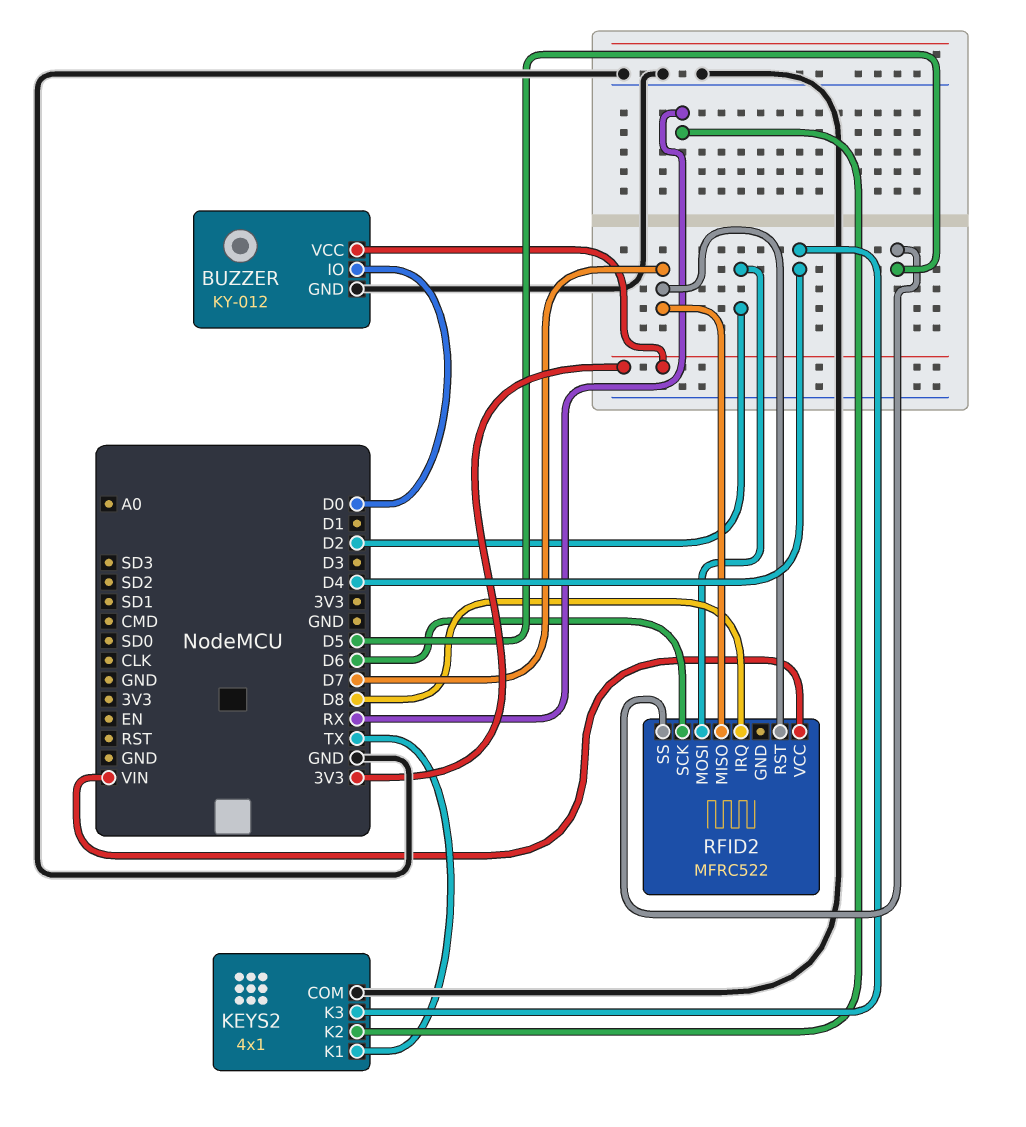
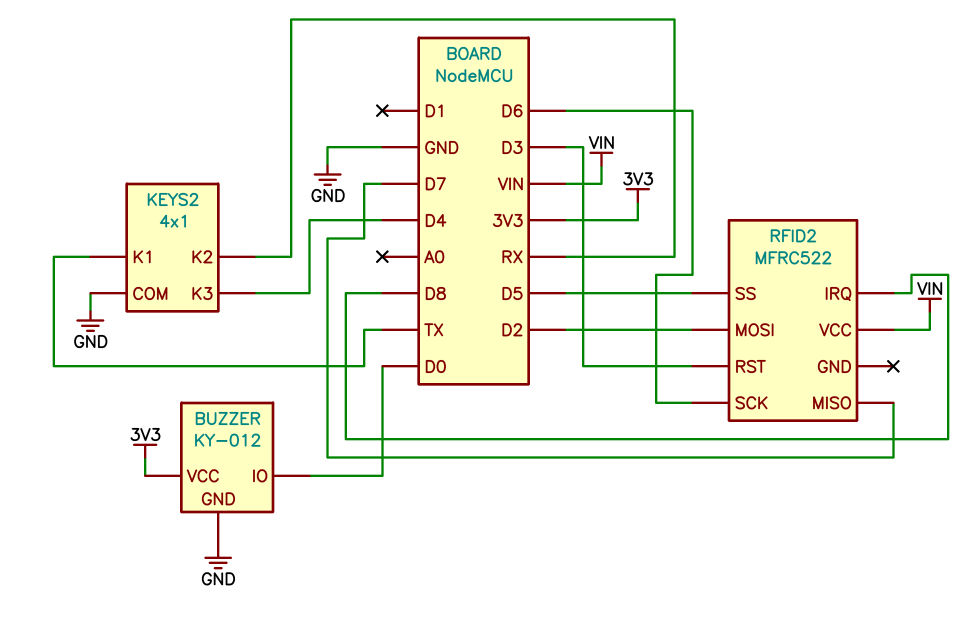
RFID2 pin RST: D7 -> D3

